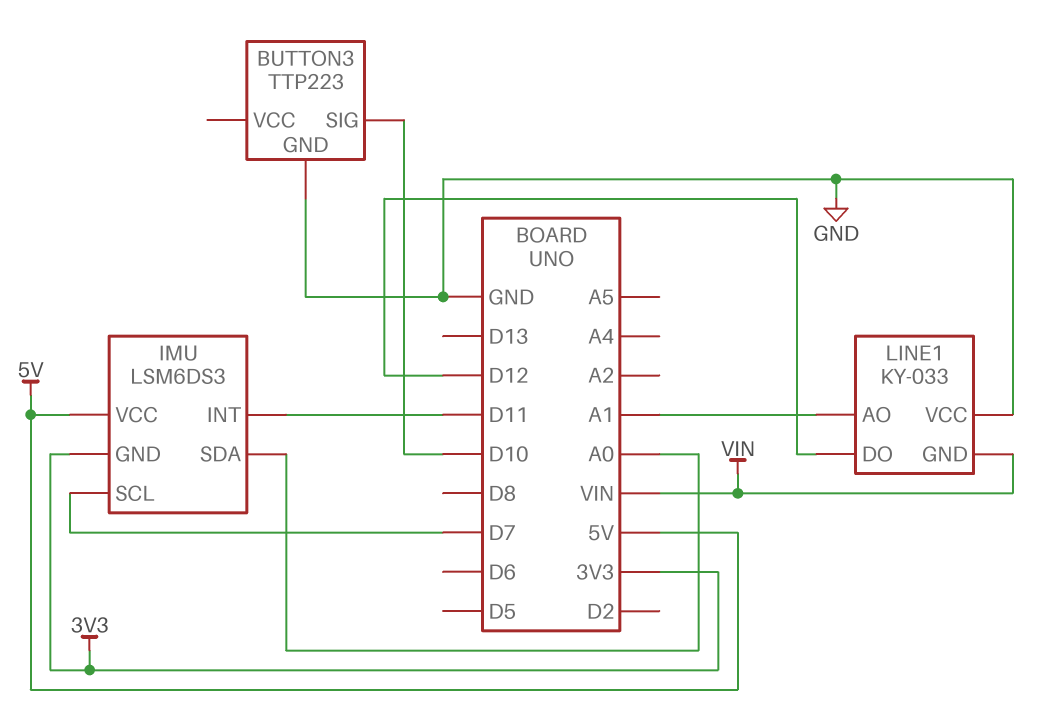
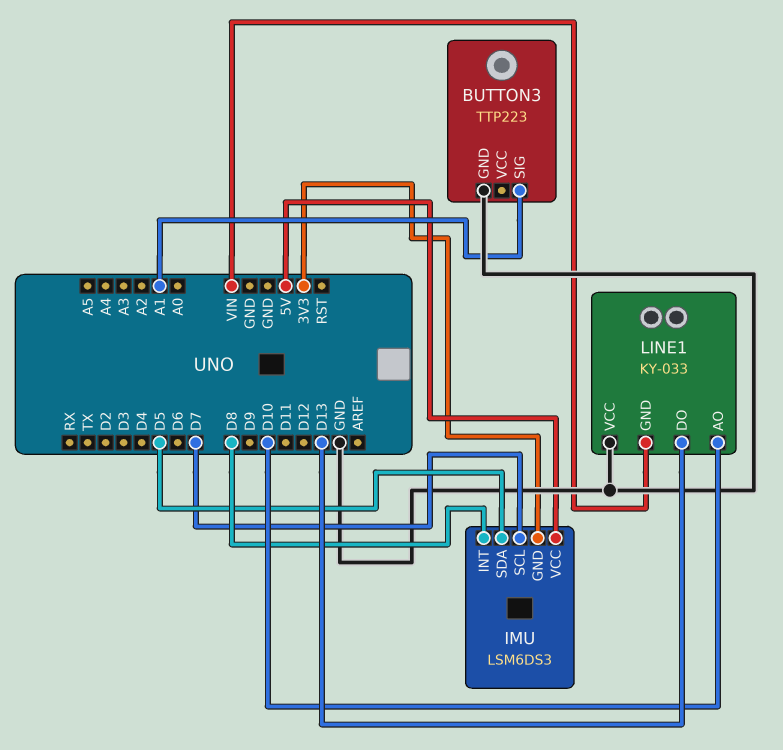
BUTTON3 pin SIG: D10 -> A1
IMU pin INT: D11 -> D8
IMU pin SDA: A0 -> D5
LINE1 pin AO: A1 -> D10
LINE1 pin DO: D12 -> D13

